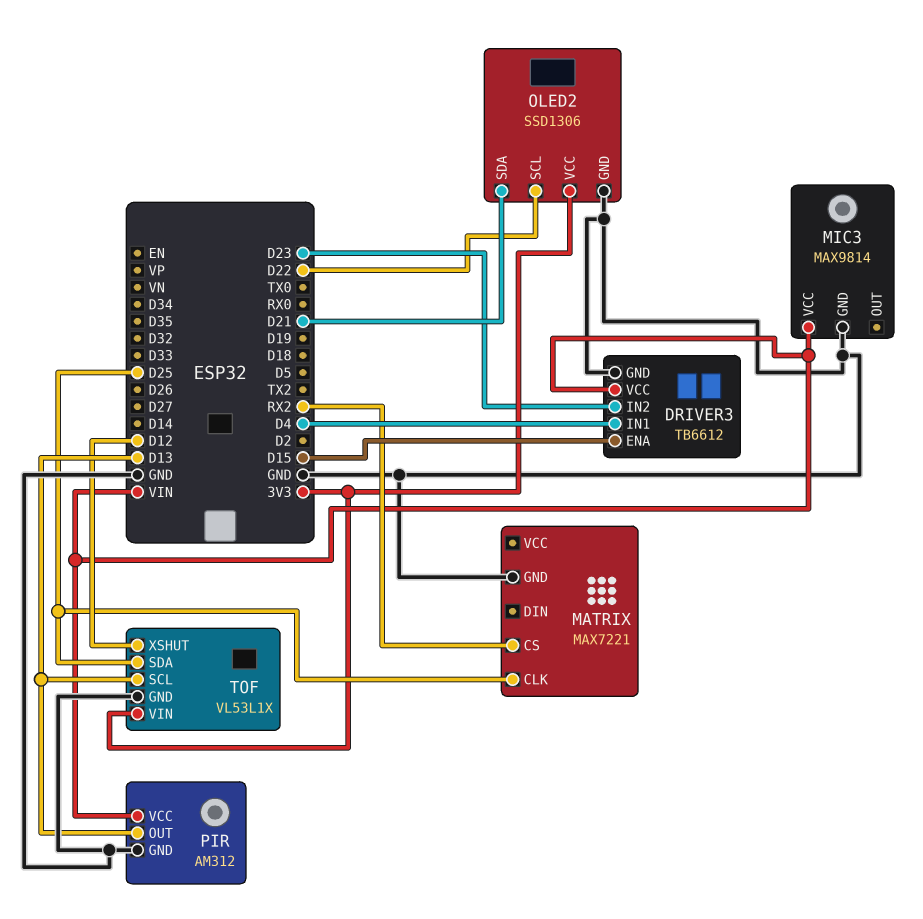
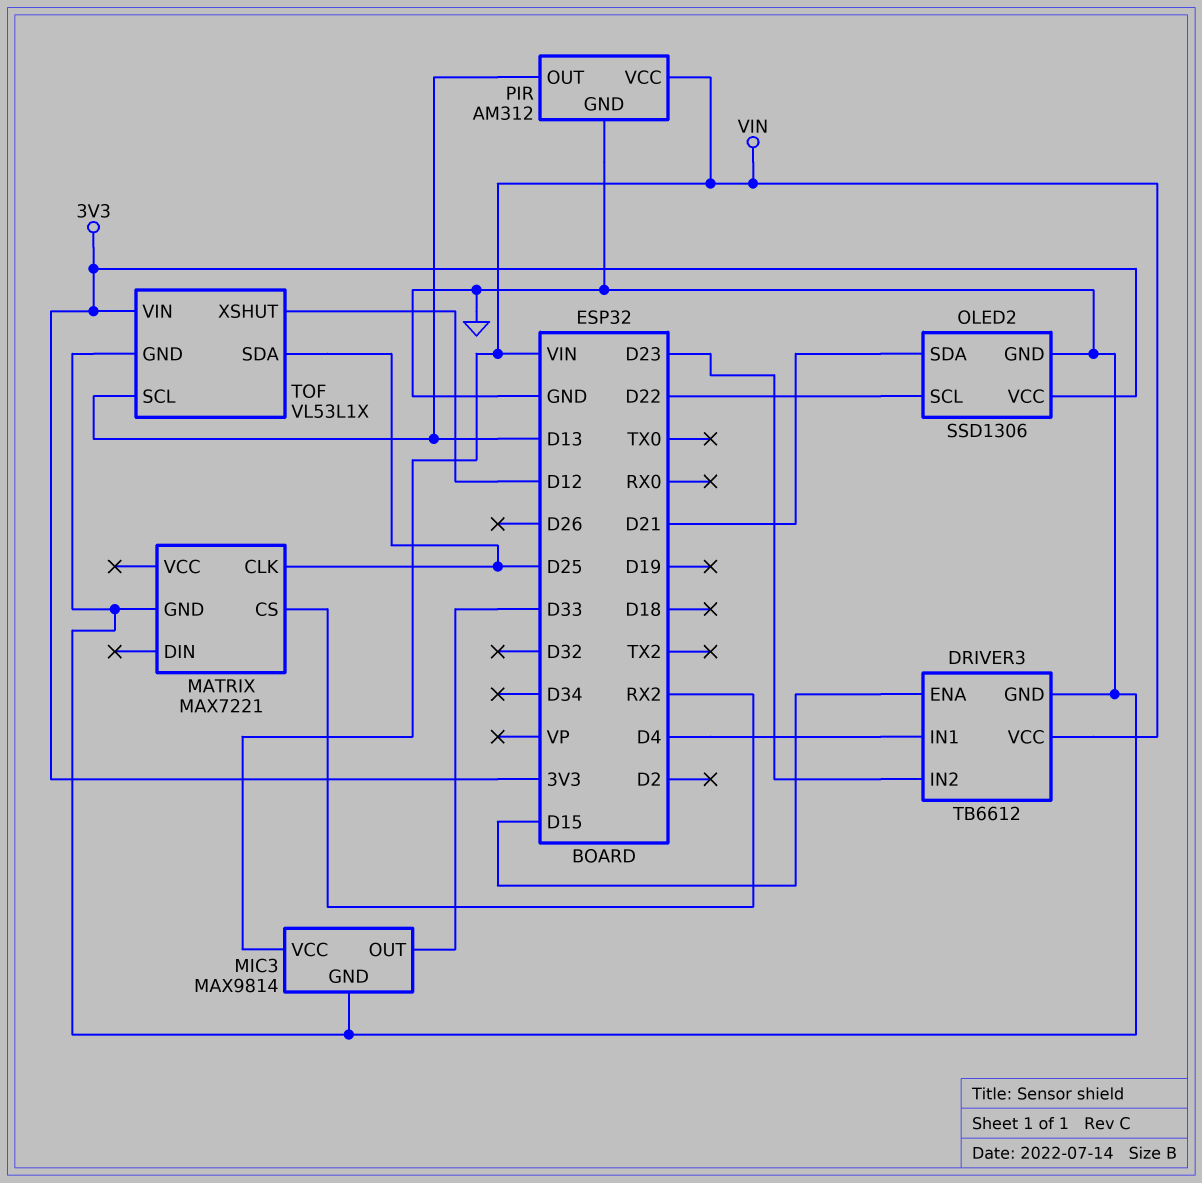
MIC3 pin OUT: none -> D33

